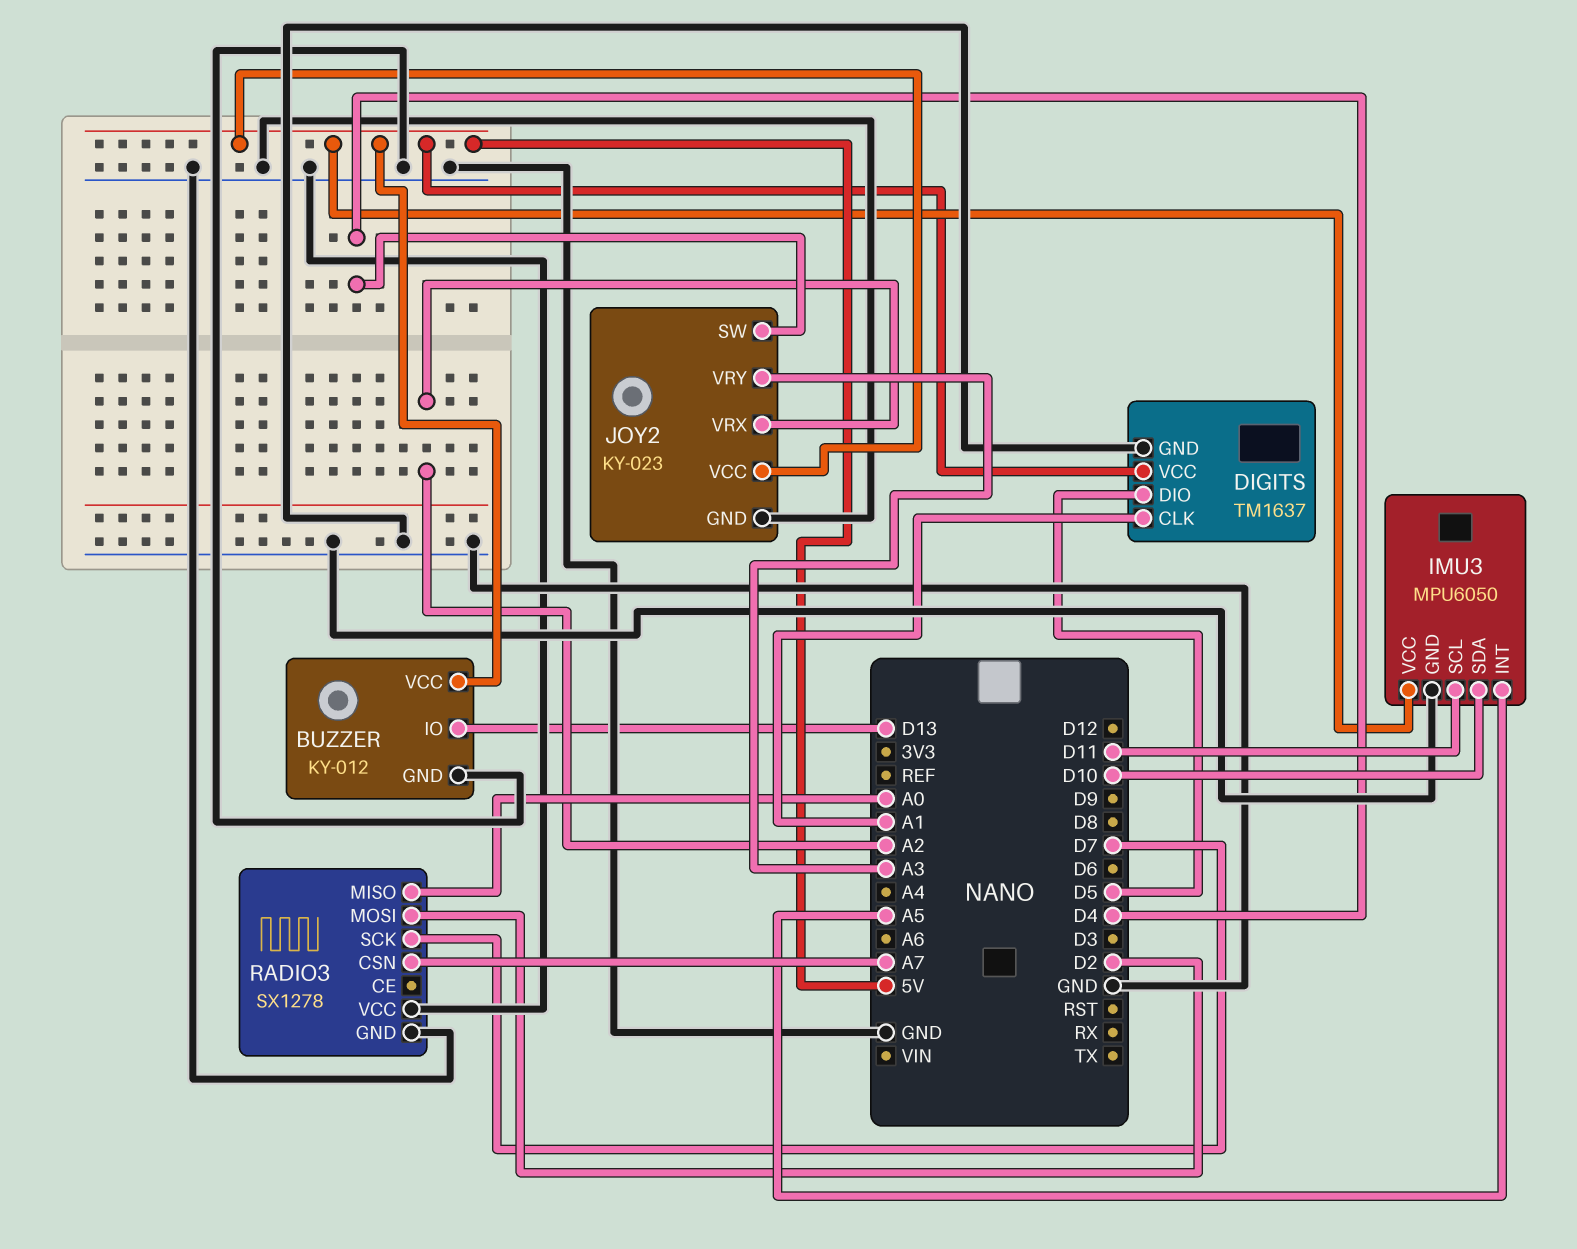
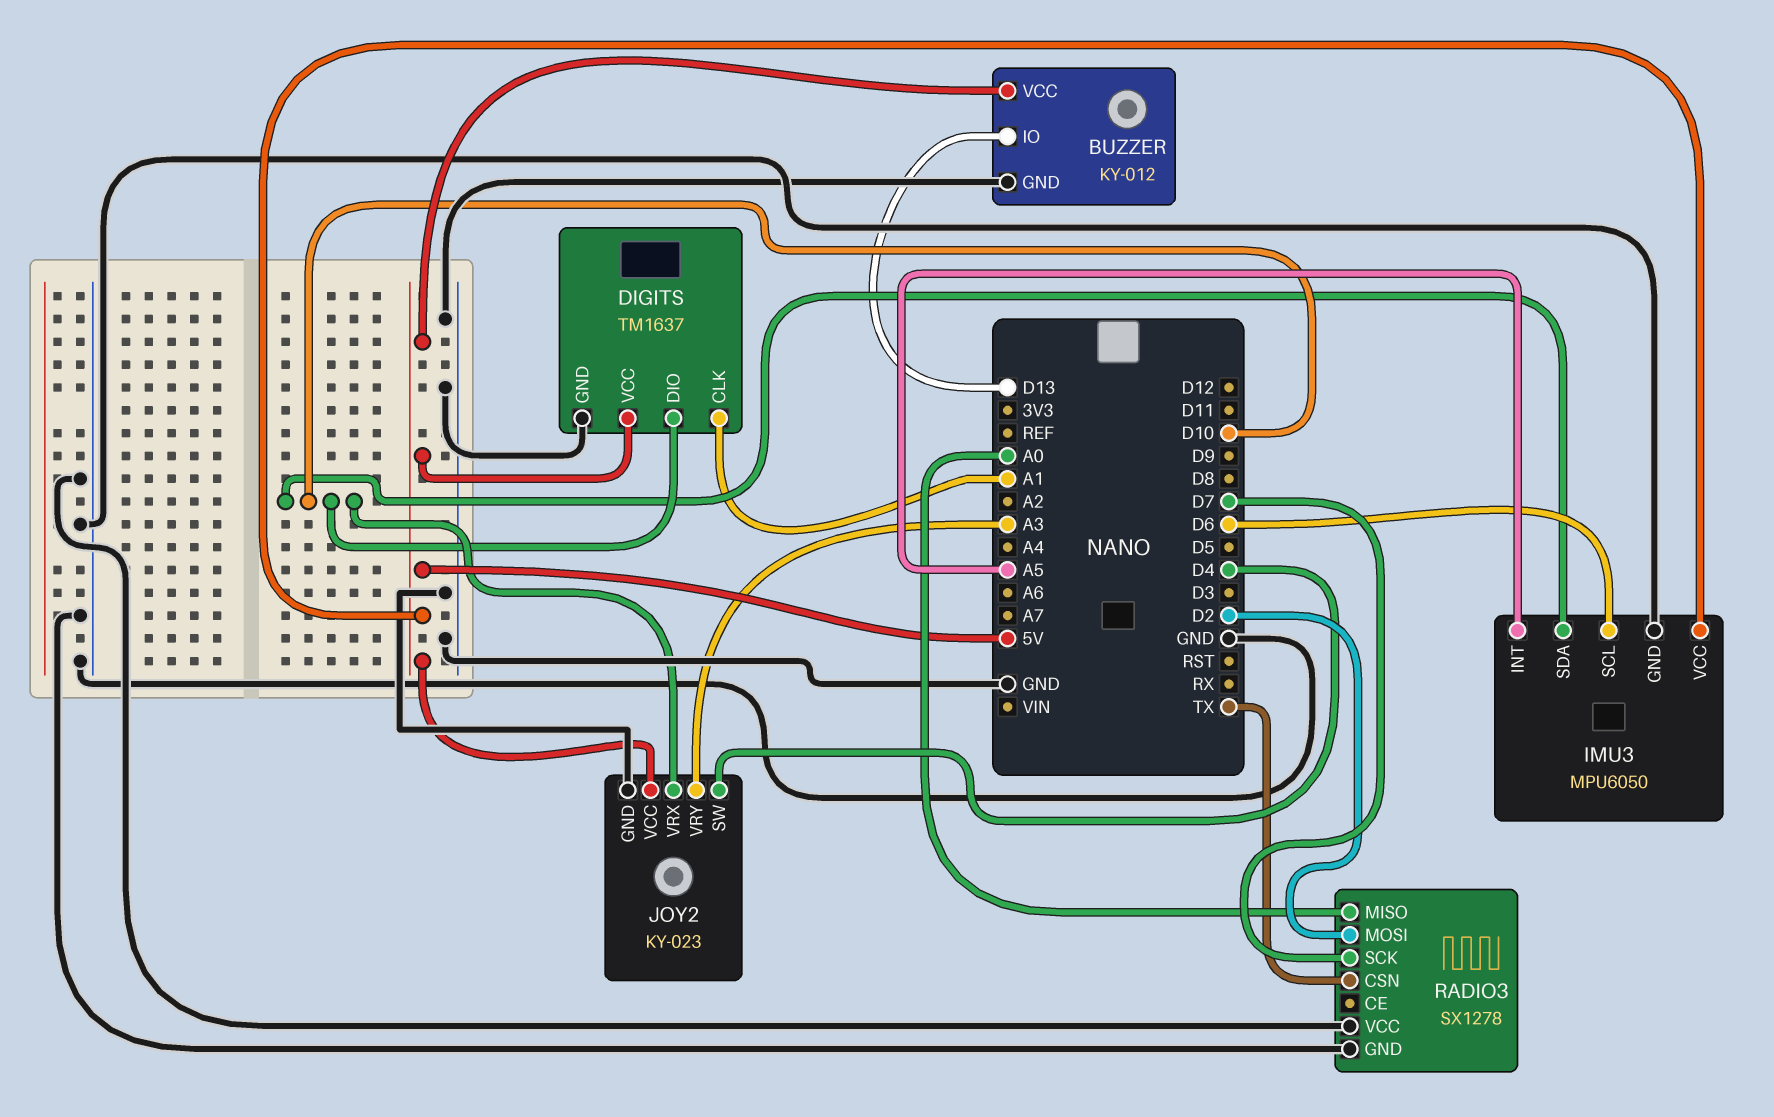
DIGITS pin DIO: D5 -> D10
IMU3 pin SCL: D11 -> D6
JOY2 pin VRX: A2 -> D10
RADIO3 pin CSN: A7 -> TX

